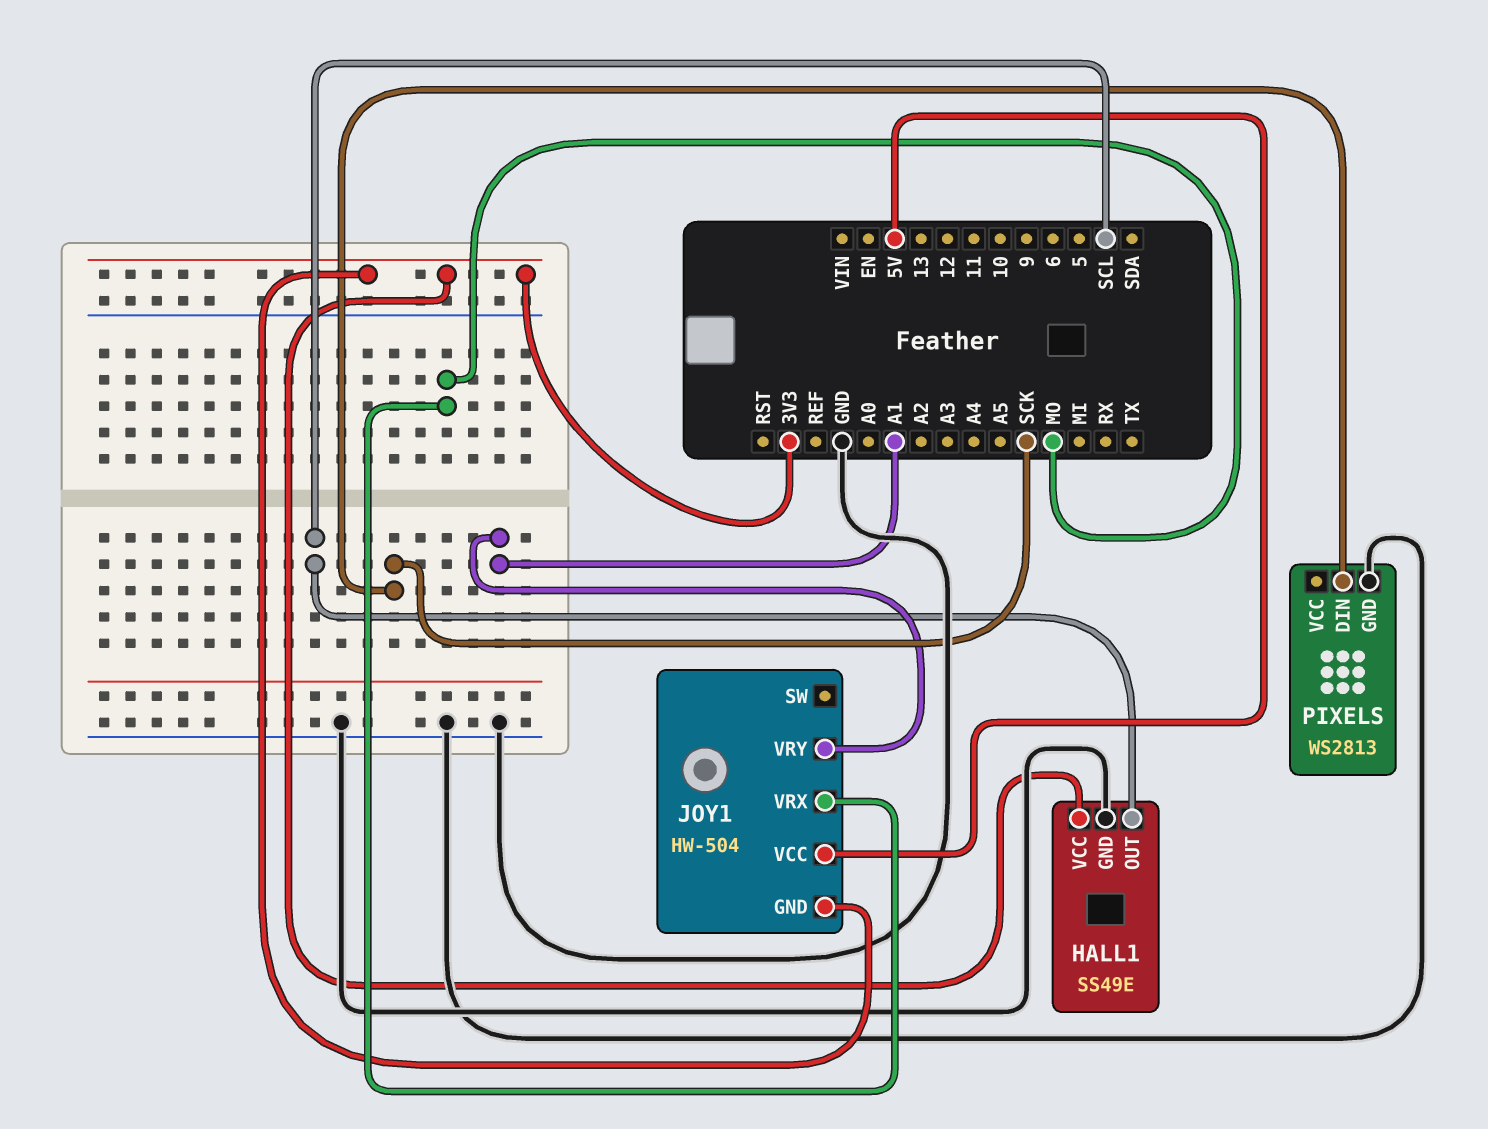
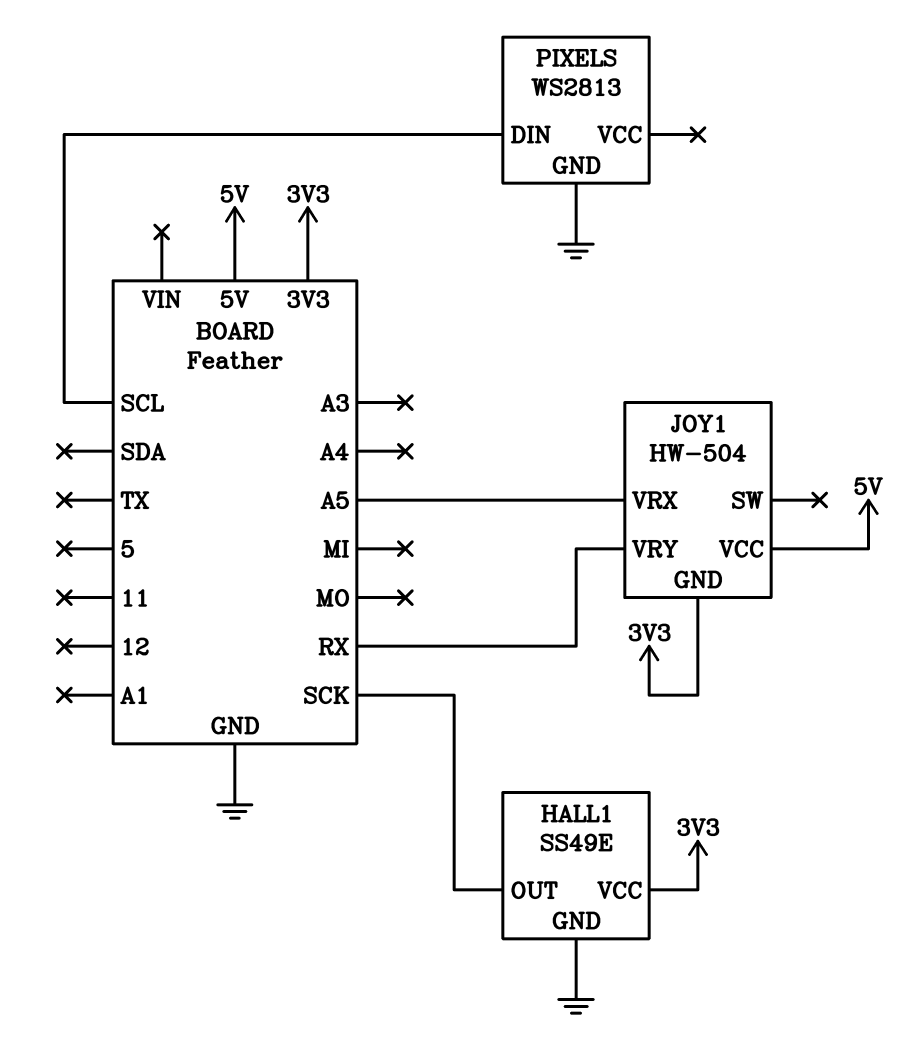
HALL1 pin OUT: SCL -> SCK
JOY1 pin VRX: MO -> A5
JOY1 pin VRY: A1 -> RX
PIXELS pin DIN: SCK -> SCL

